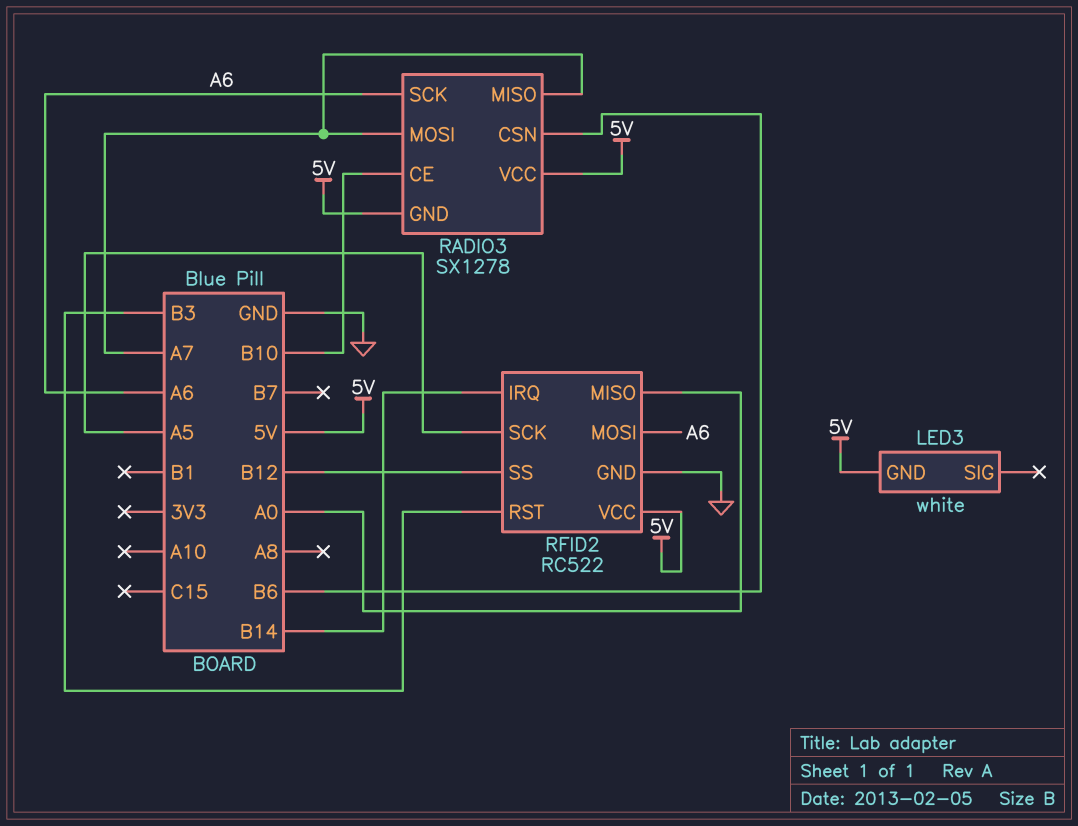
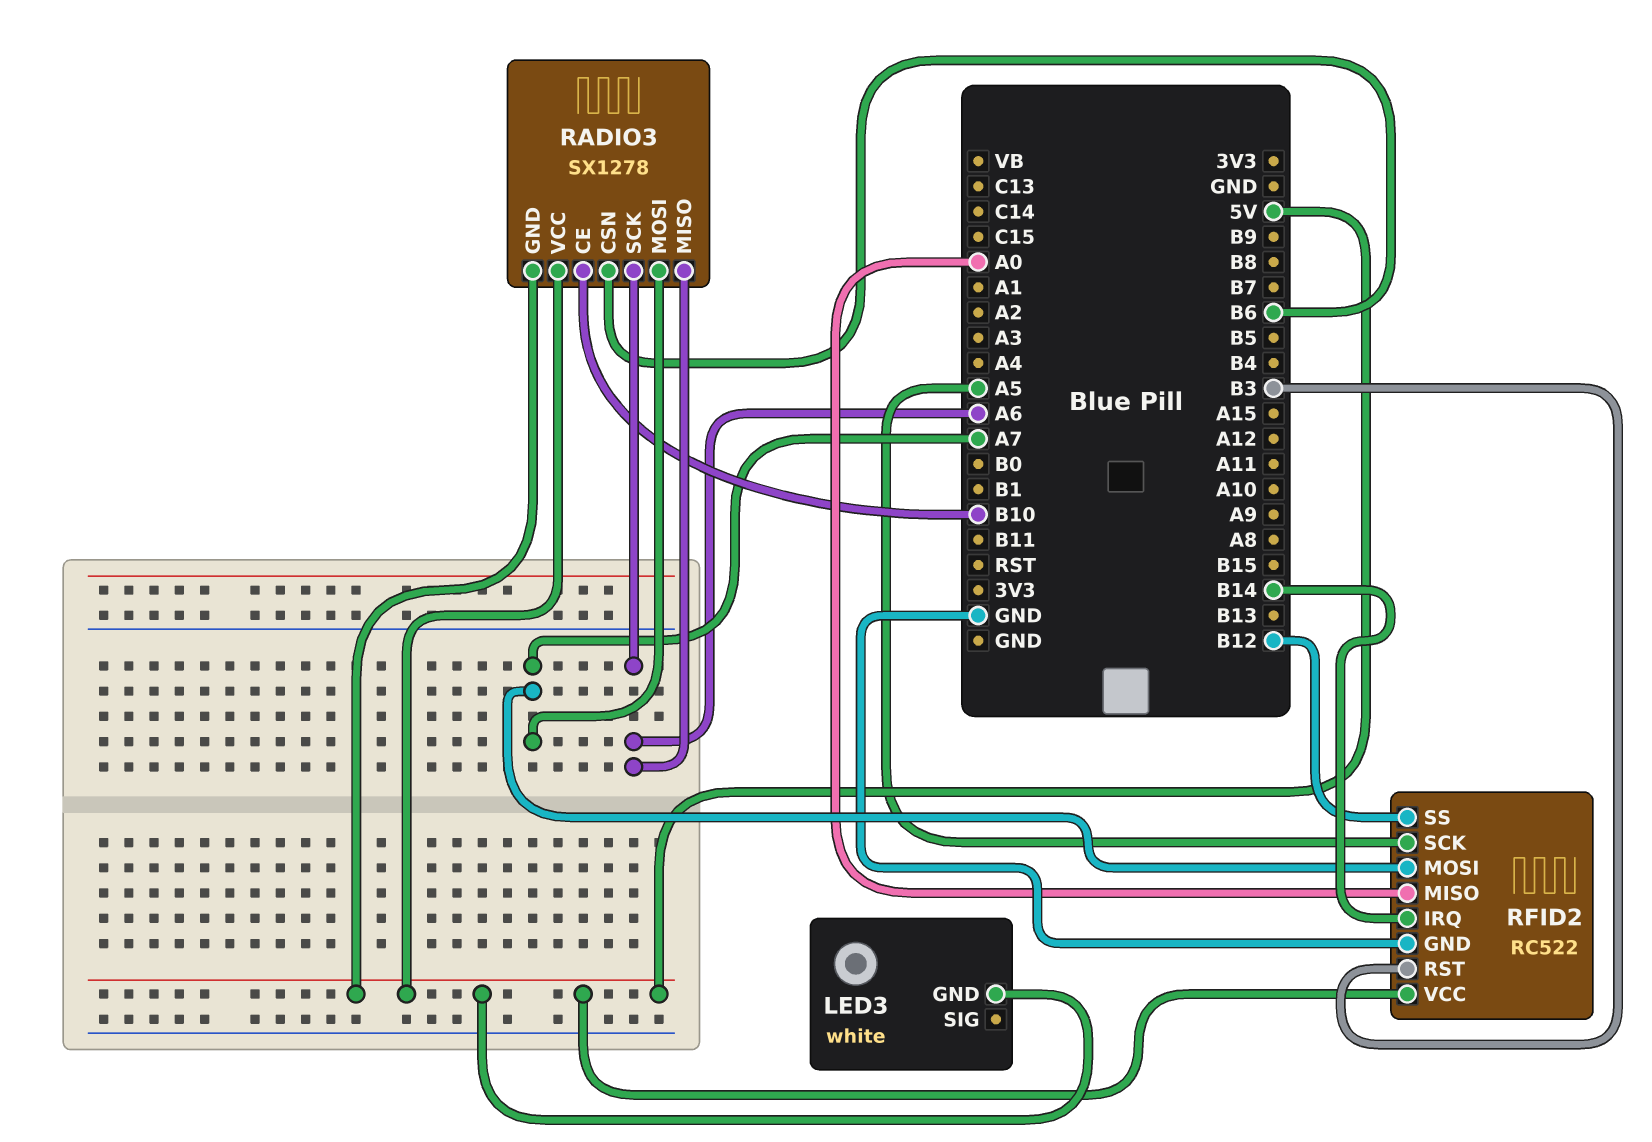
RADIO3 pin MISO: A7 -> A6
RFID2 pin MOSI: A6 -> A7

